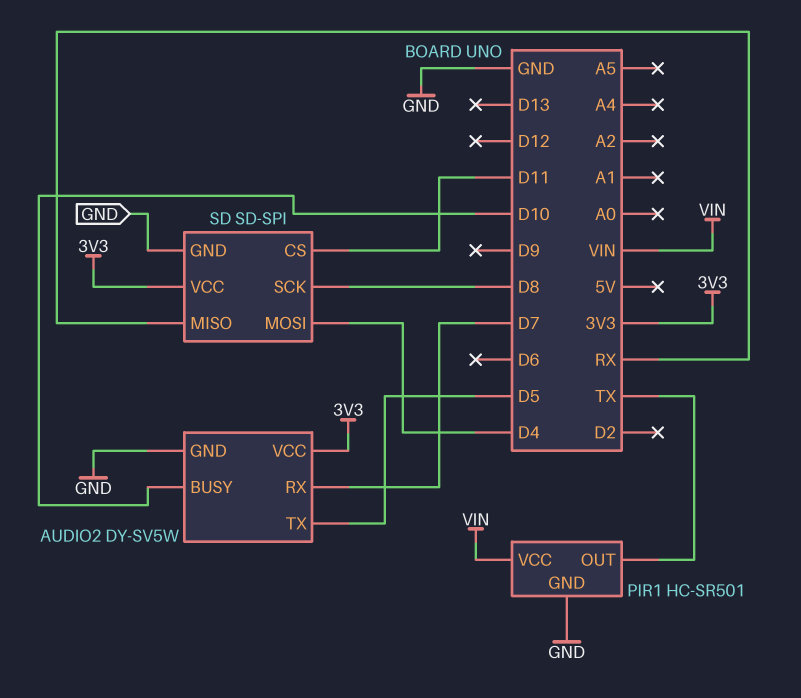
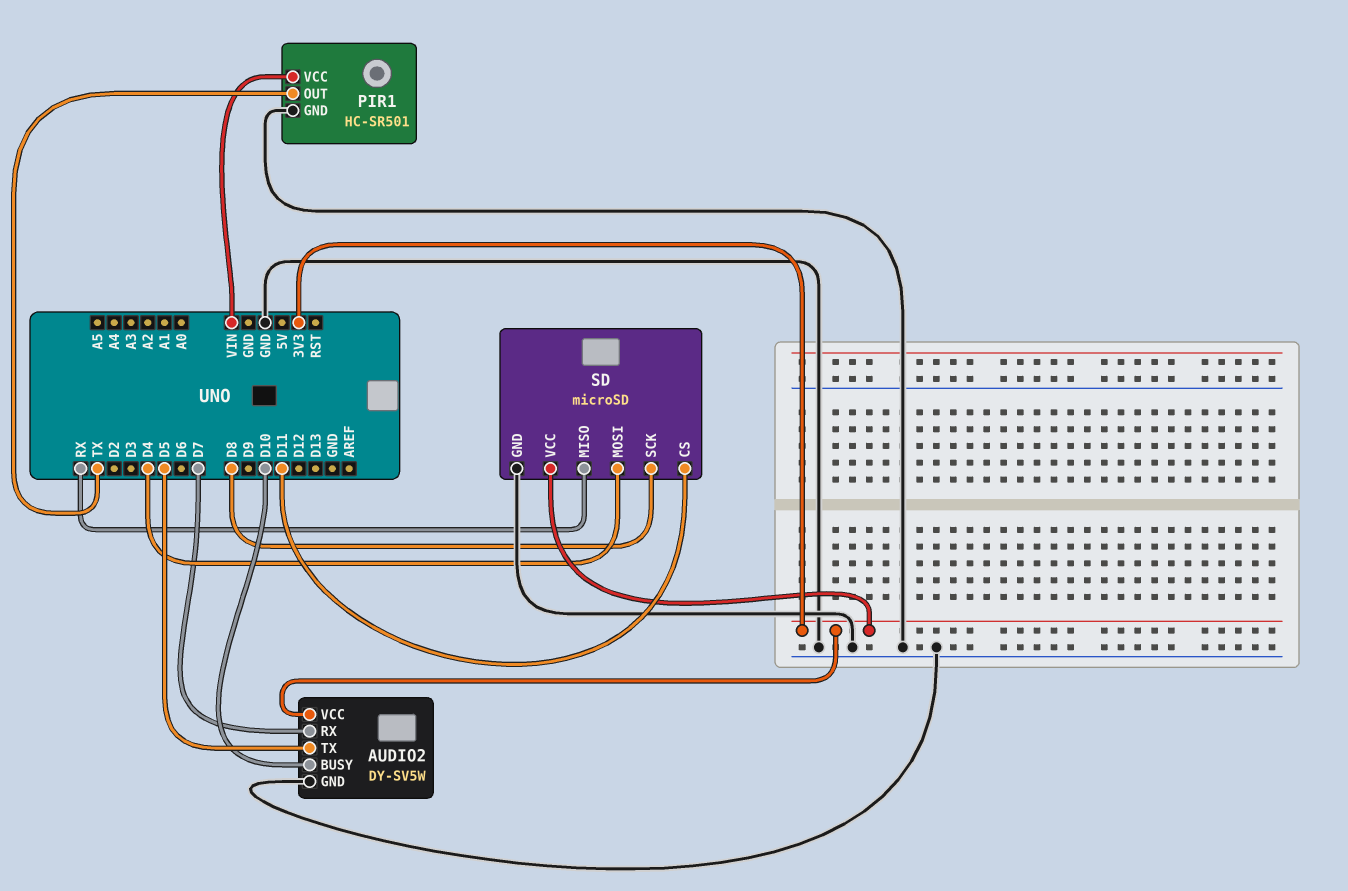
SD: SD-SPI -> microSD

